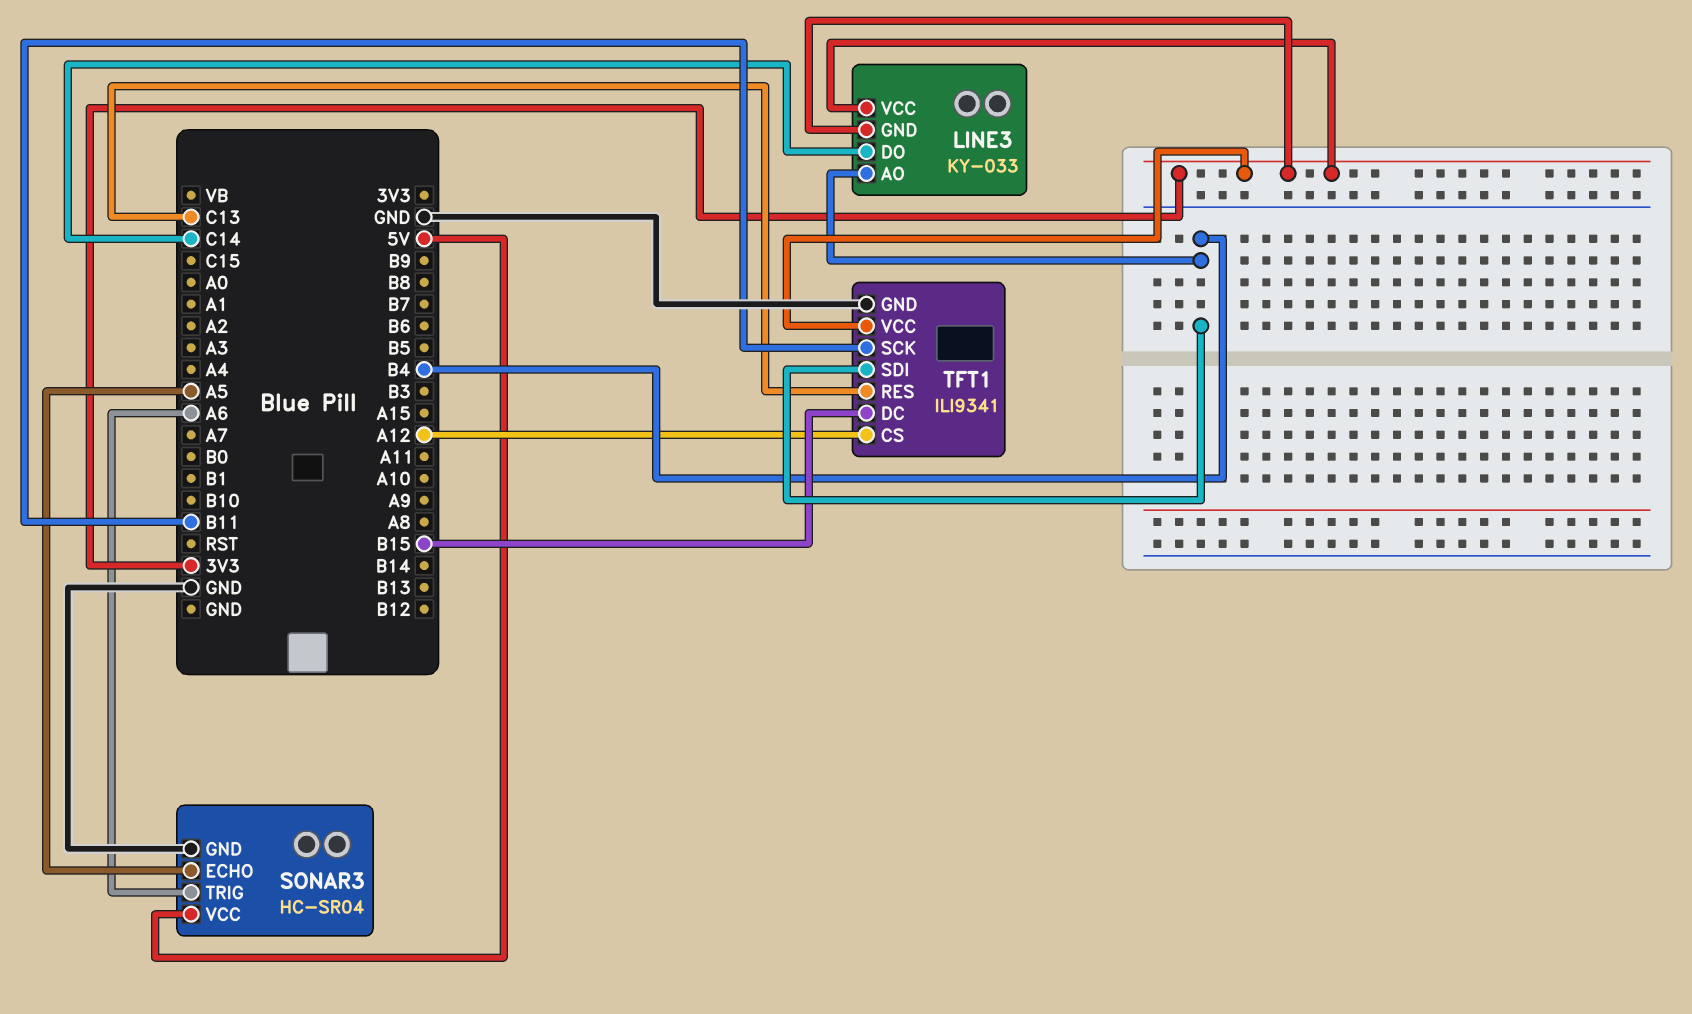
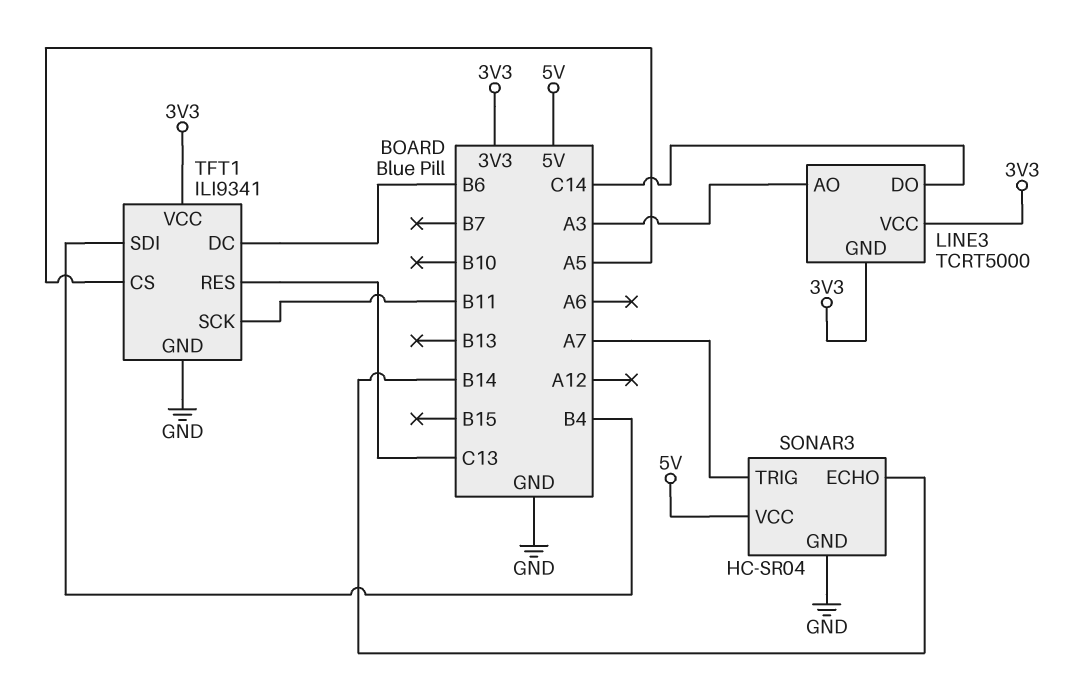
LINE3: KY-033 -> TCRT5000
LINE3 pin AO: B4 -> A3
SONAR3 pin ECHO: A5 -> B14
SONAR3 pin TRIG: A6 -> A7
TFT1 pin CS: A12 -> A5
TFT1 pin DC: B15 -> B6

